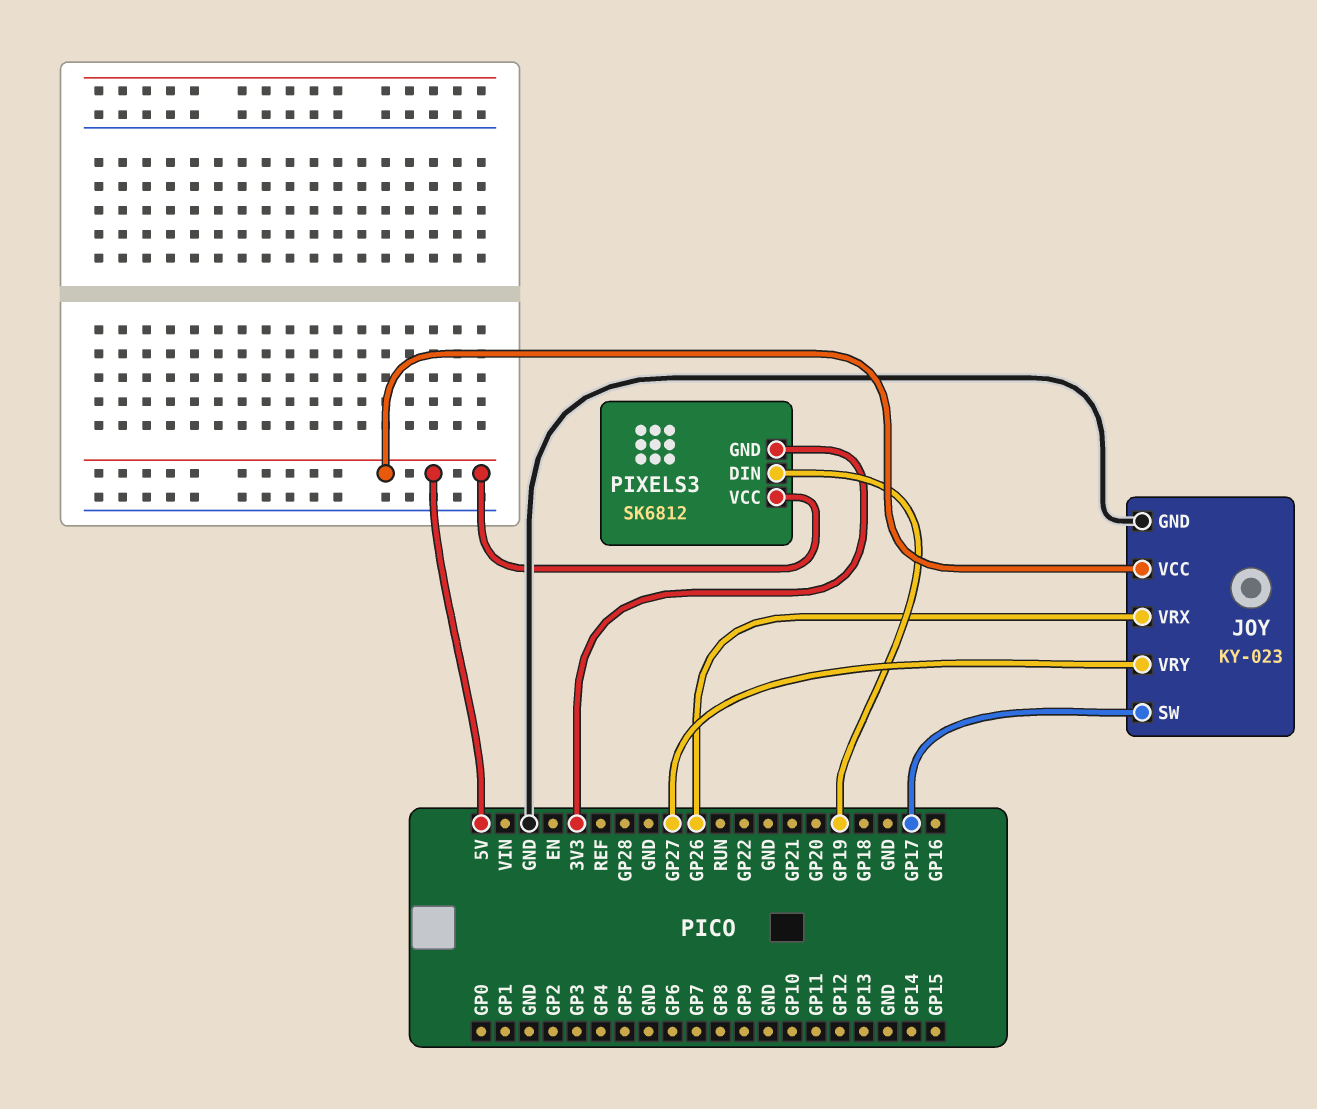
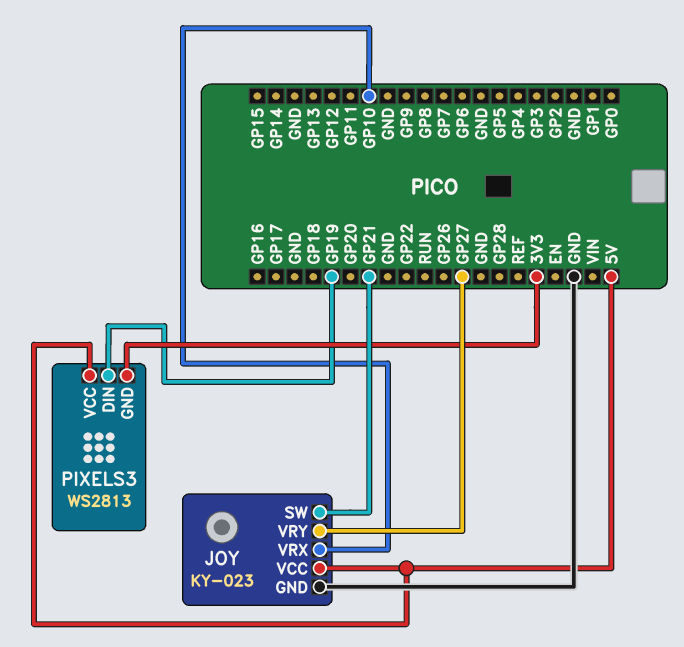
JOY pin SW: GP17 -> GP21
JOY pin VRX: GP26 -> GP10
PIXELS3: SK6812 -> WS2813

